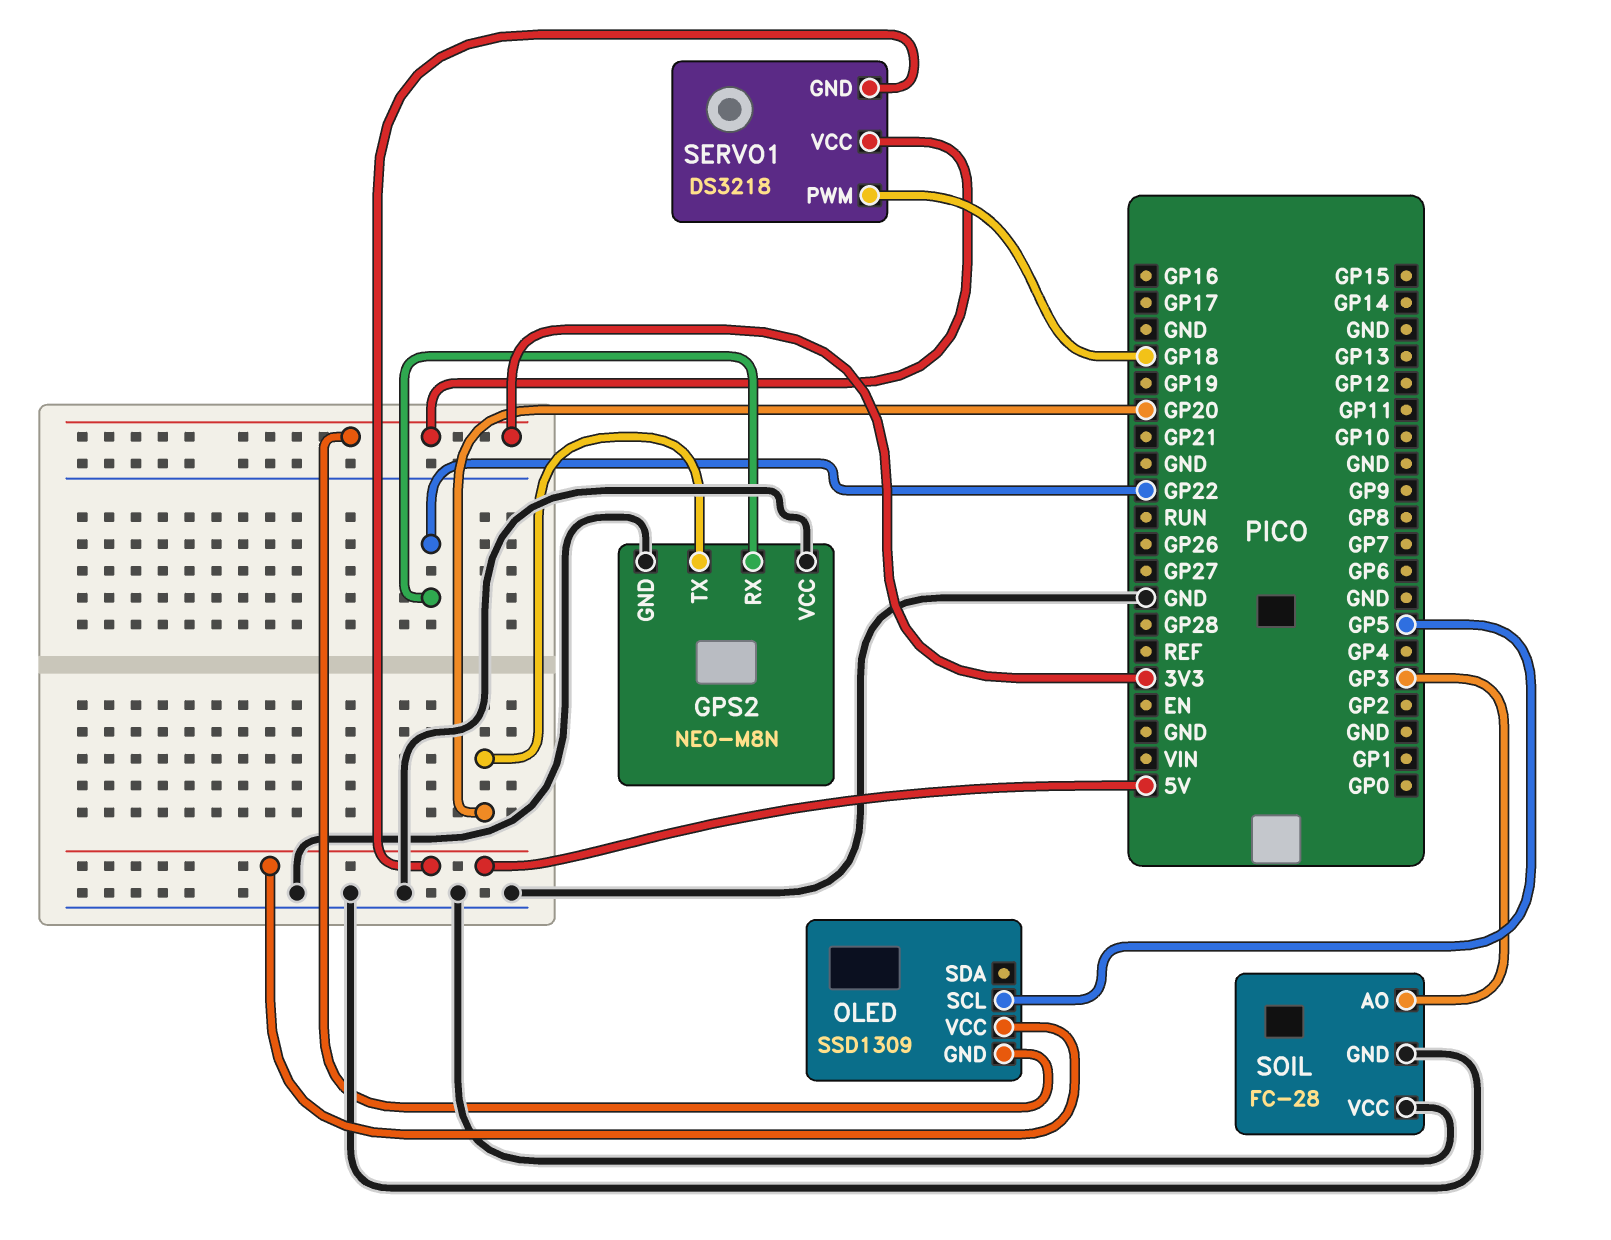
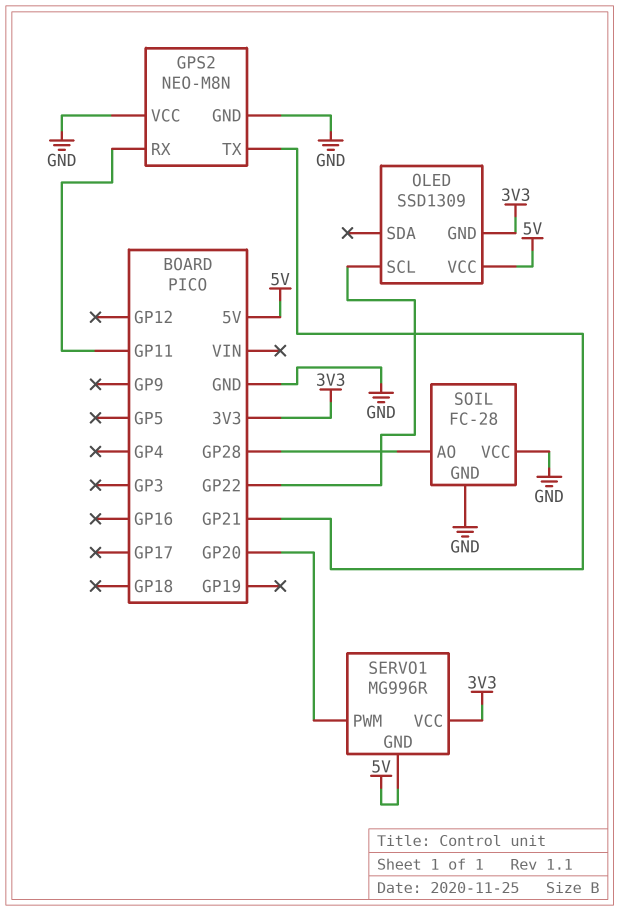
GPS2 pin RX: GP22 -> GP11
GPS2 pin TX: GP20 -> GP21
OLED pin SCL: GP5 -> GP22
SERVO1: DS3218 -> MG996R
SERVO1 pin PWM: GP18 -> GP20
SOIL pin AO: GP3 -> GP28

